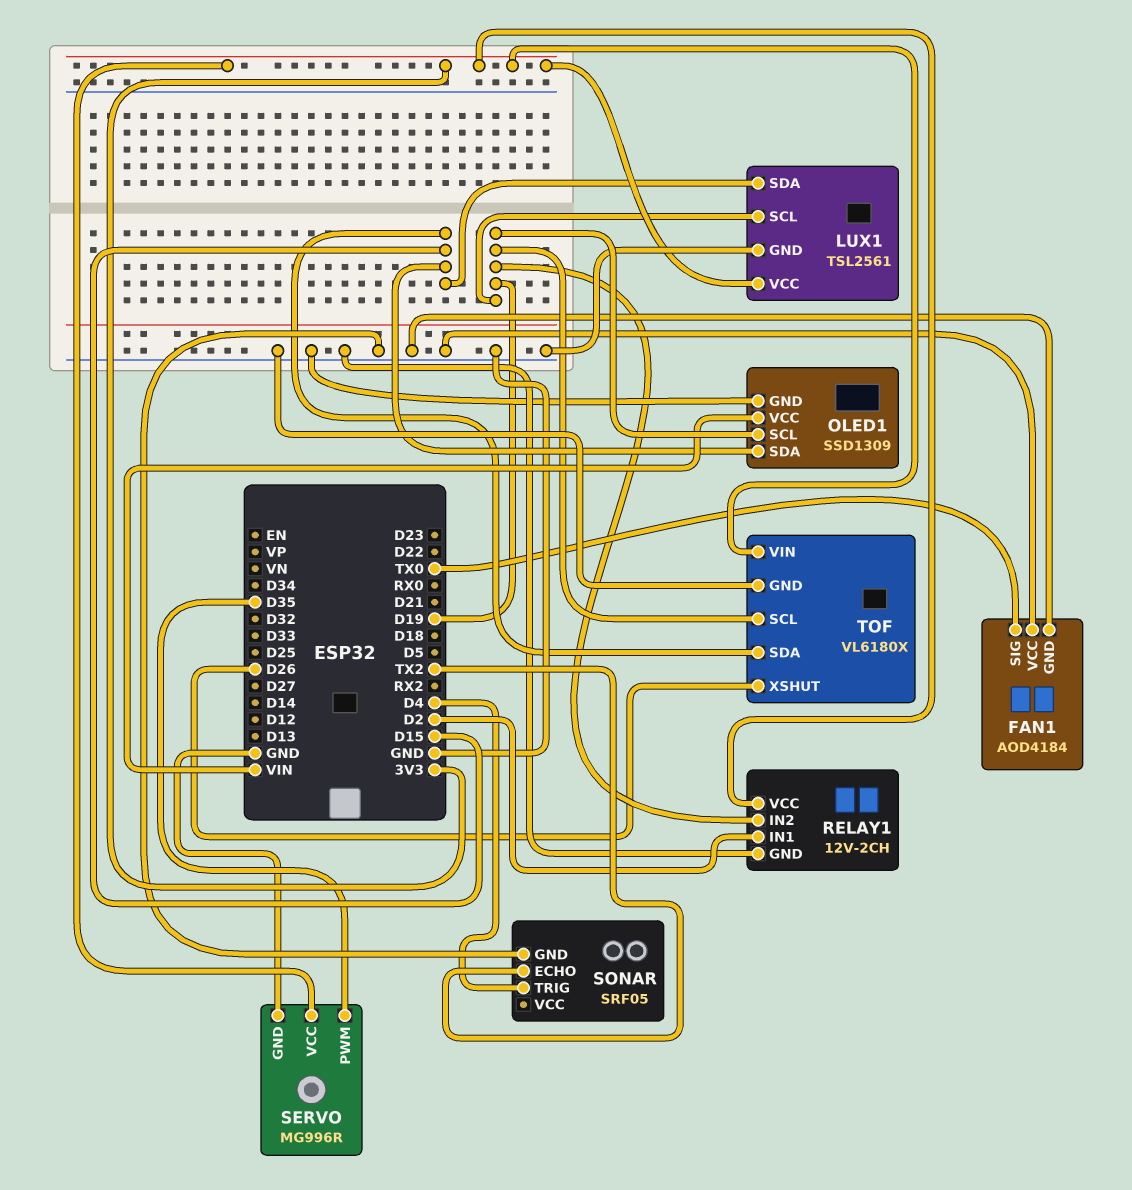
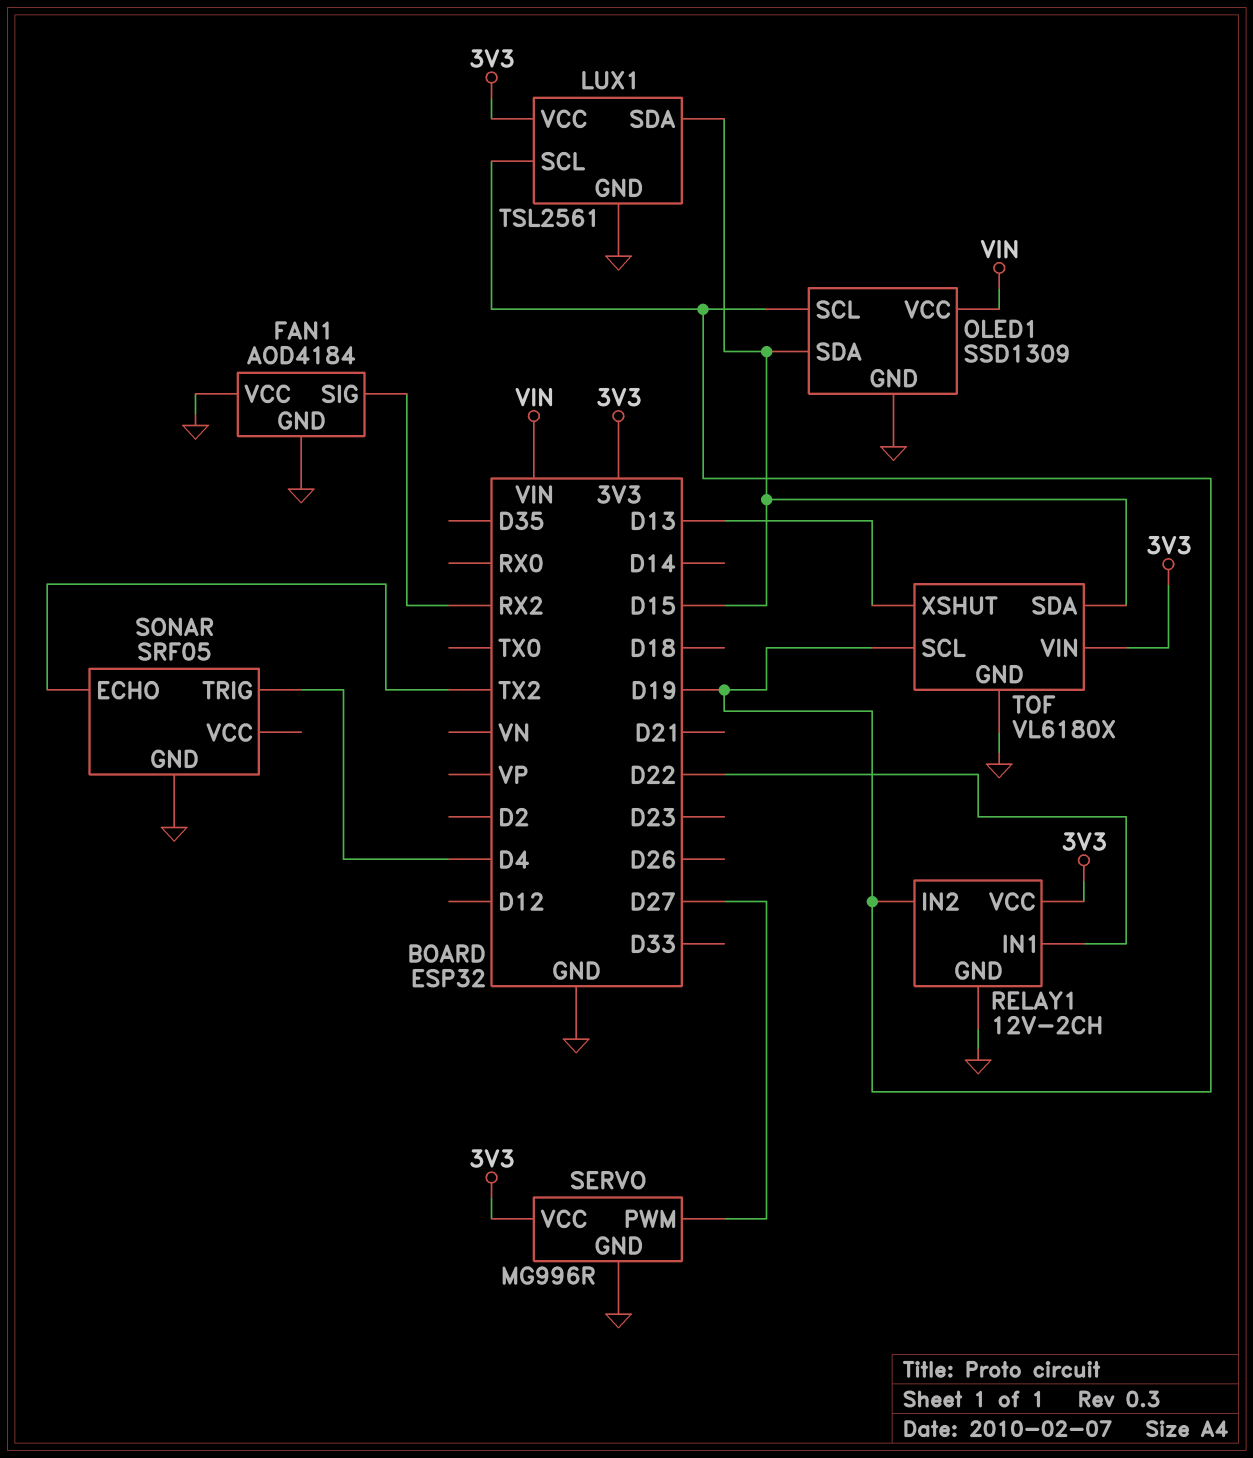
FAN1 pin SIG: TX0 -> RX2
RELAY1 pin IN1: D2 -> D22
SERVO pin PWM: D35 -> D27
TOF pin XSHUT: D26 -> D13

